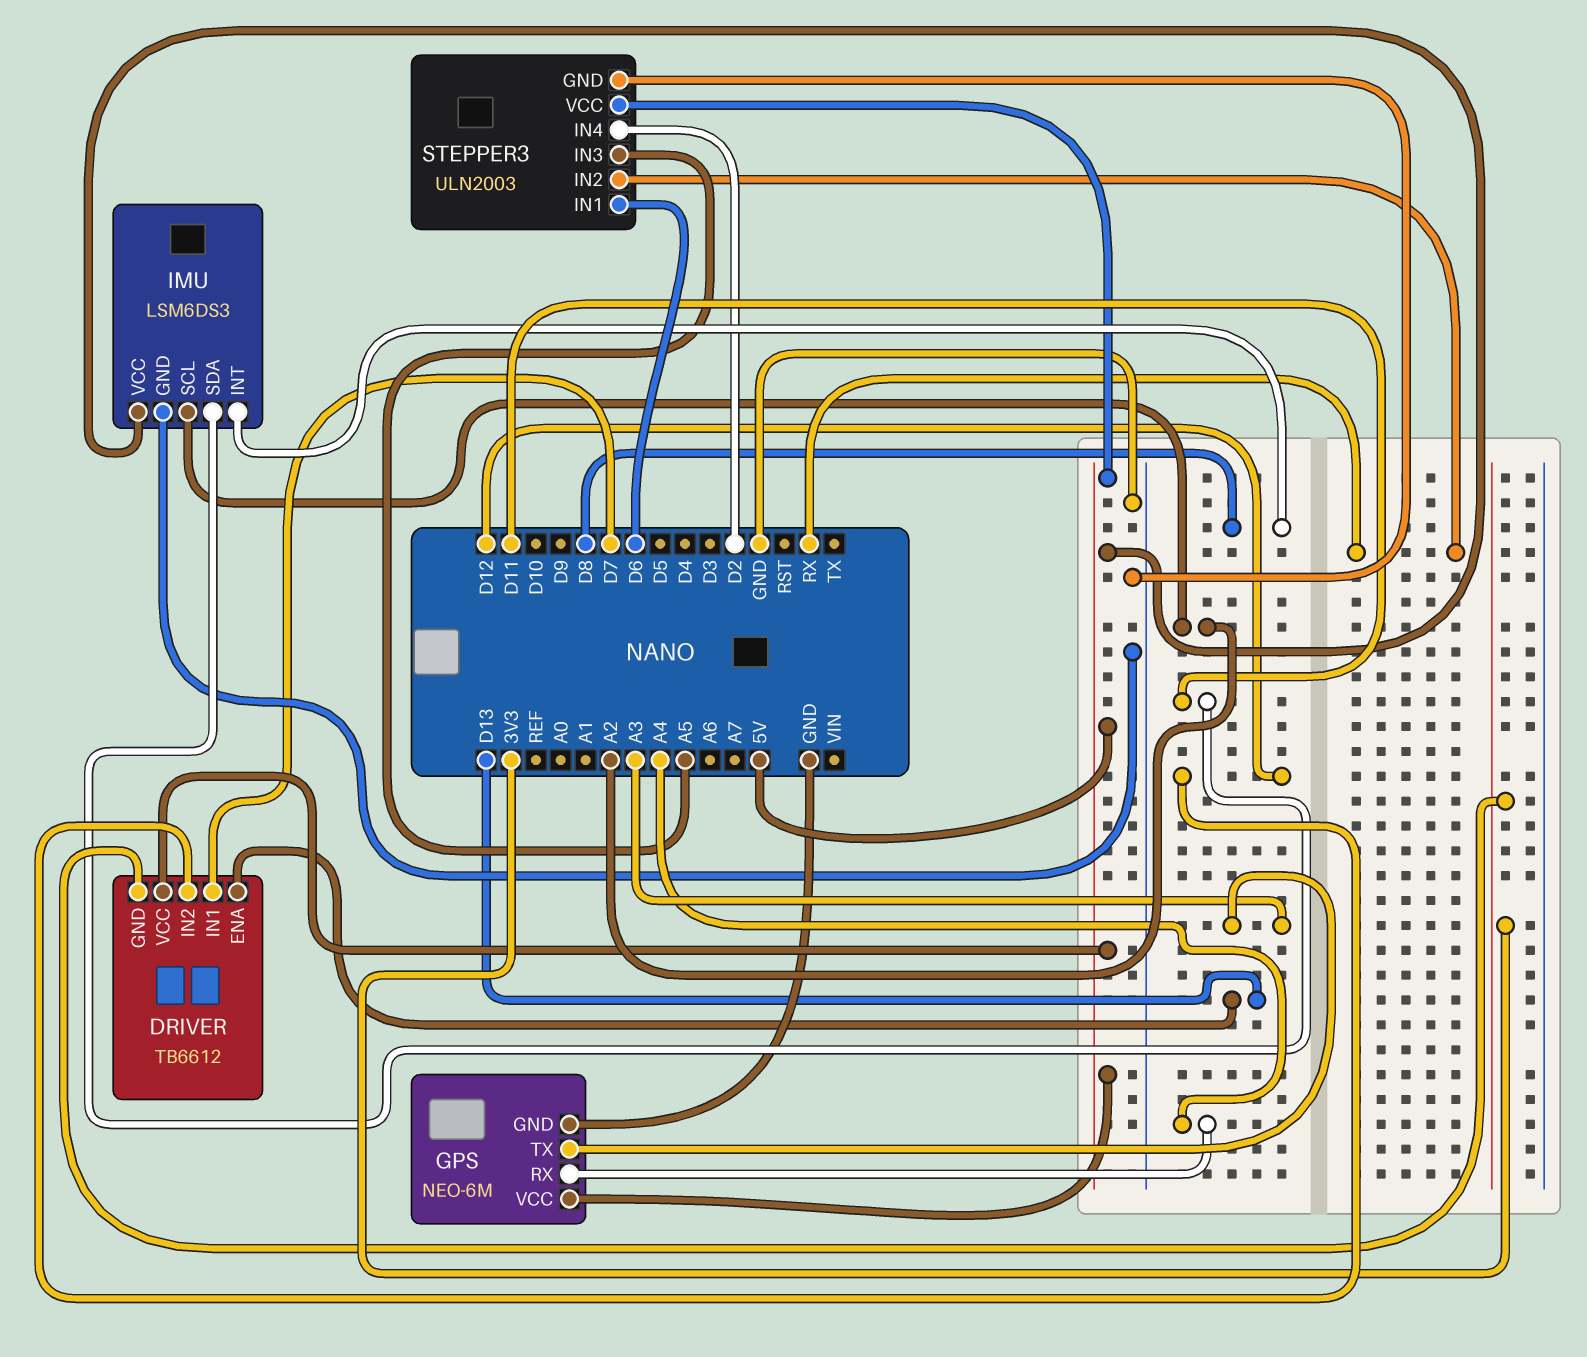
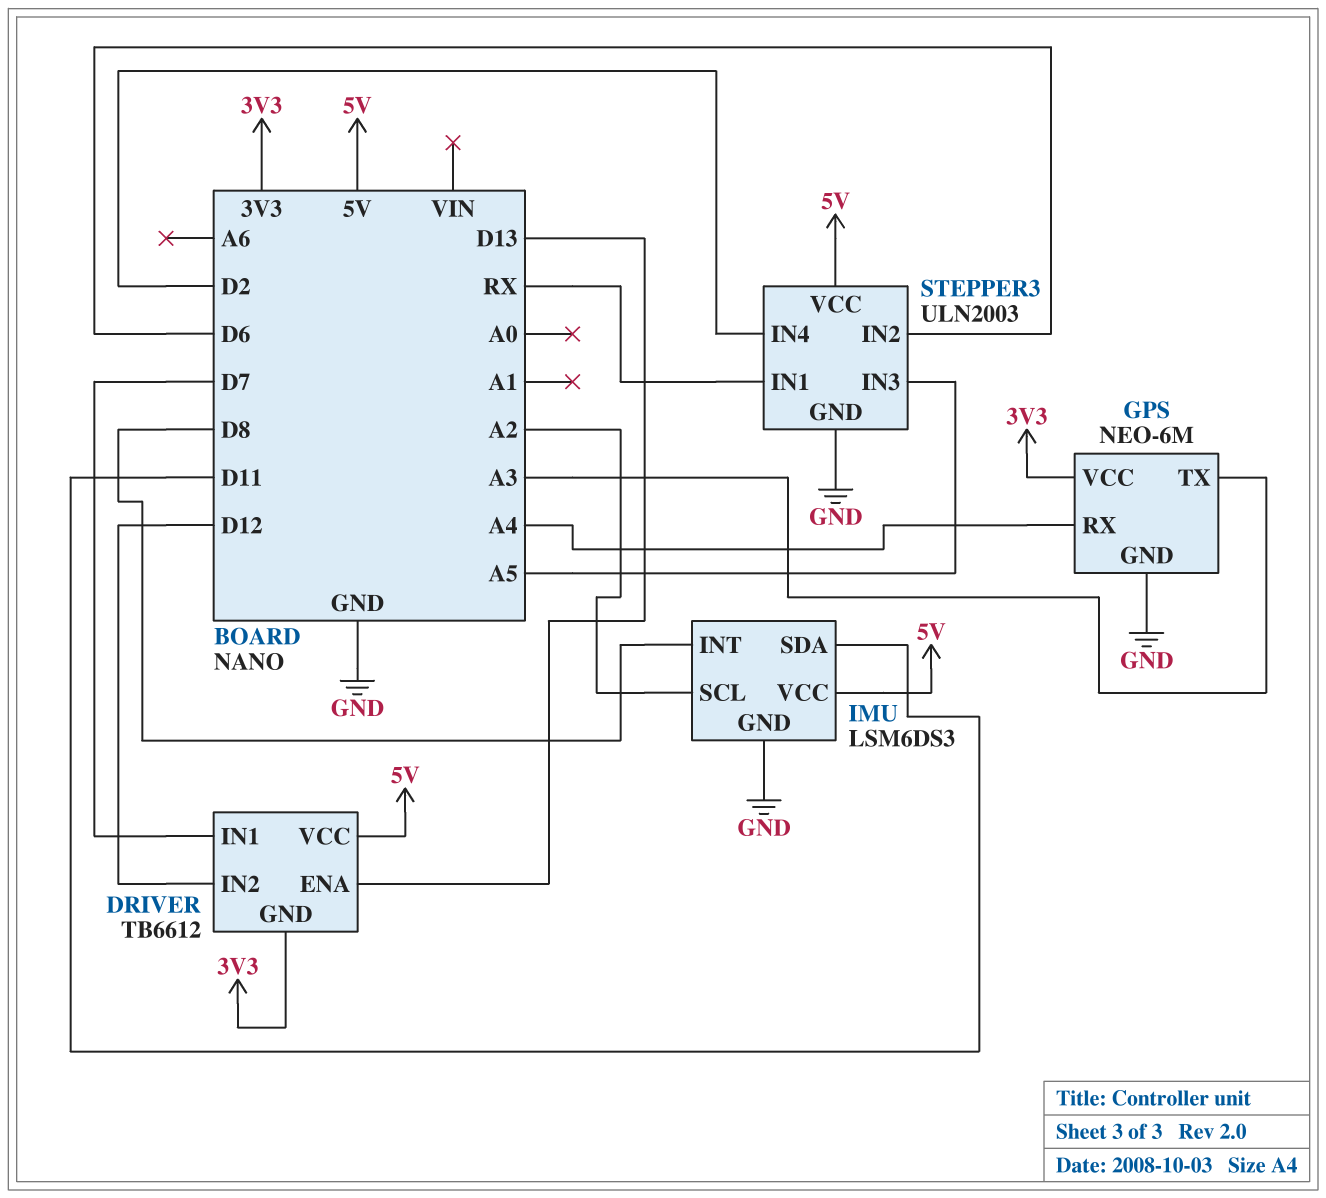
GPS pin VCC: 5V -> 3V3
STEPPER3 pin IN1: D6 -> RX
STEPPER3 pin IN2: RX -> D6

